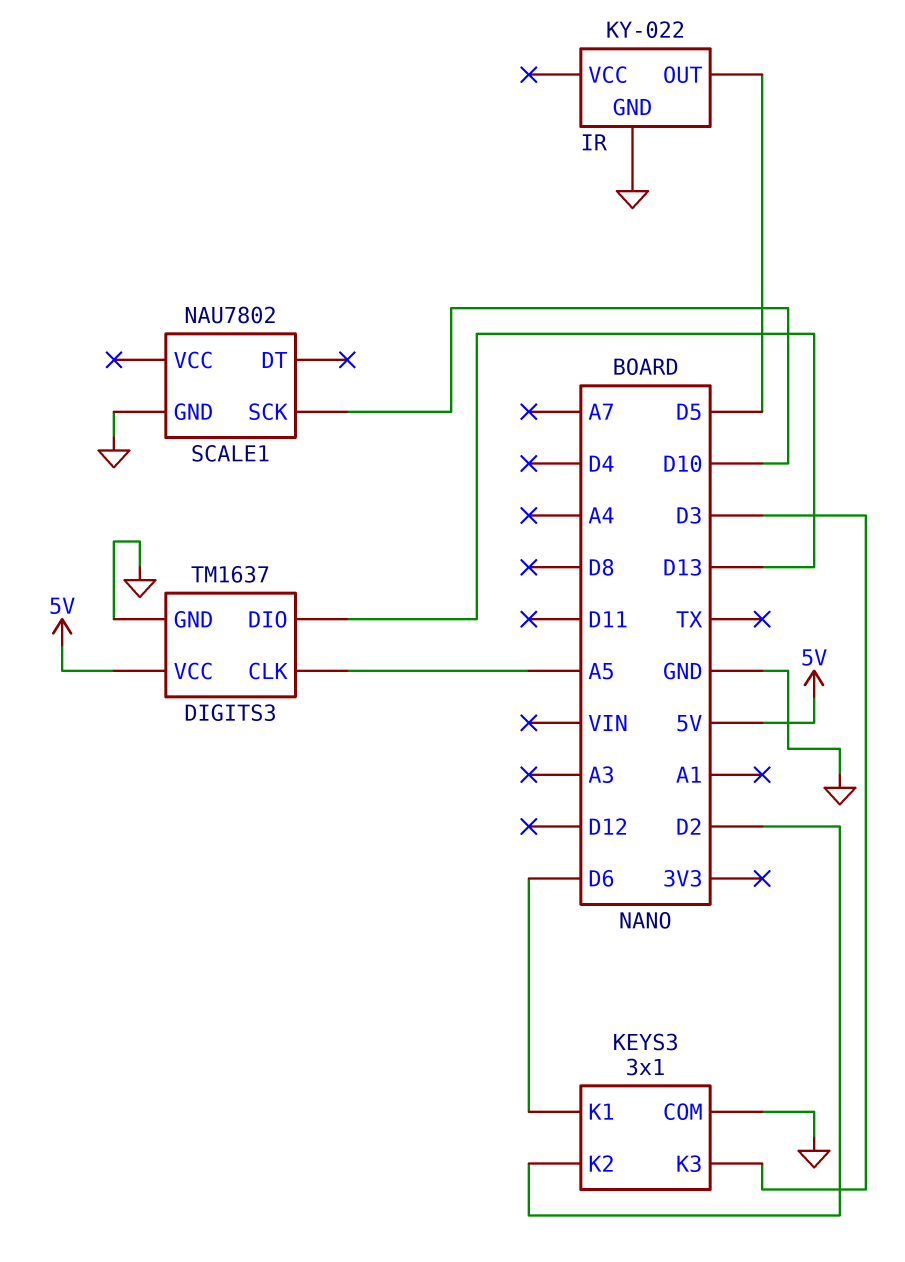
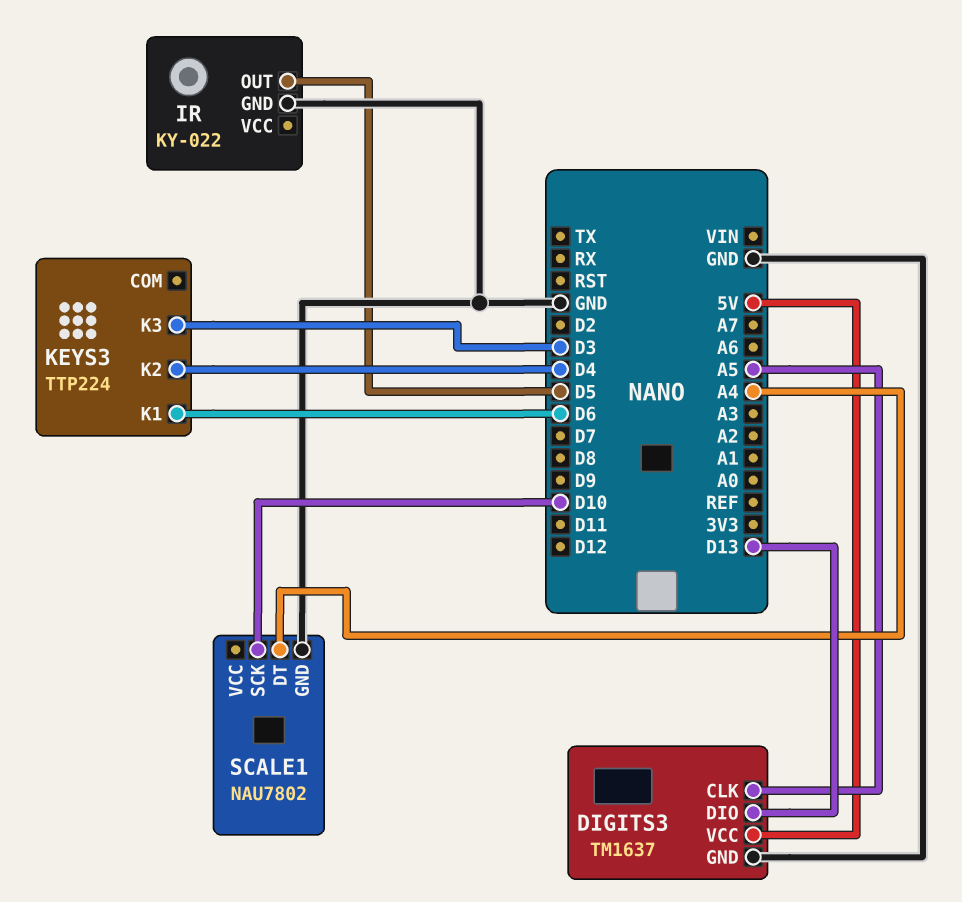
KEYS3: 3x1 -> TTP224
KEYS3 pin COM: GND -> none
KEYS3 pin K2: D2 -> D4
SCALE1 pin DT: none -> A4

